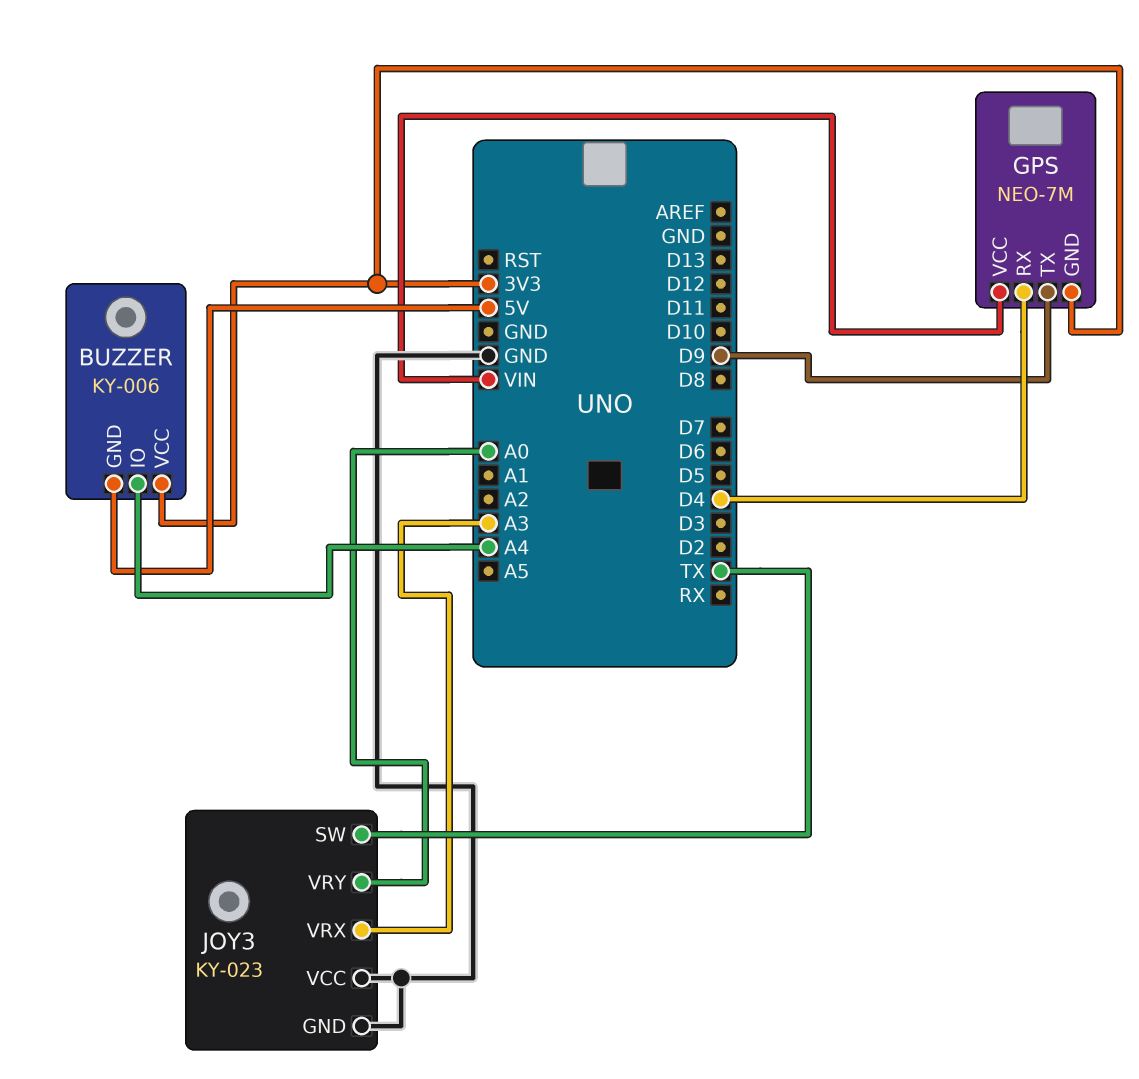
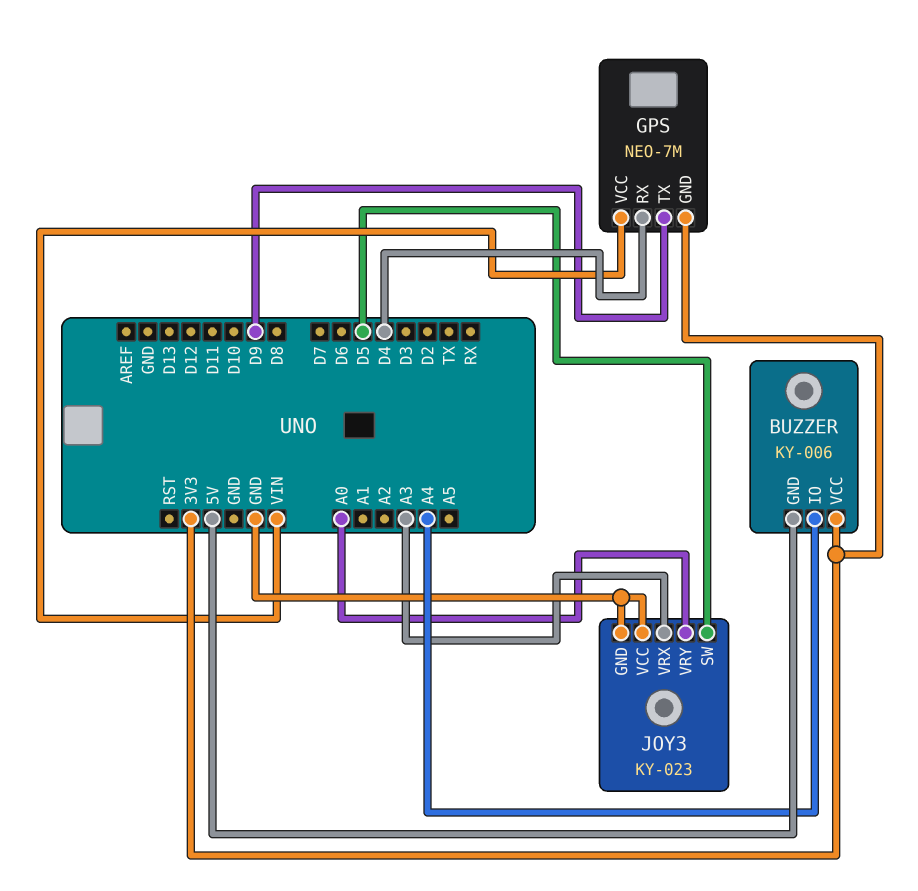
JOY3 pin SW: TX -> D5

